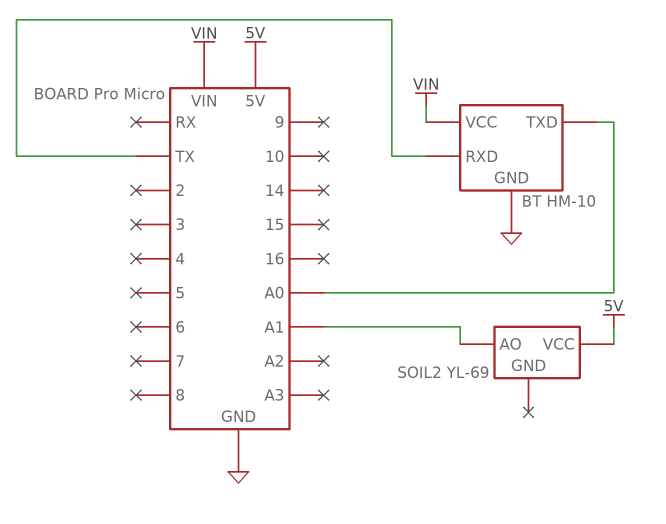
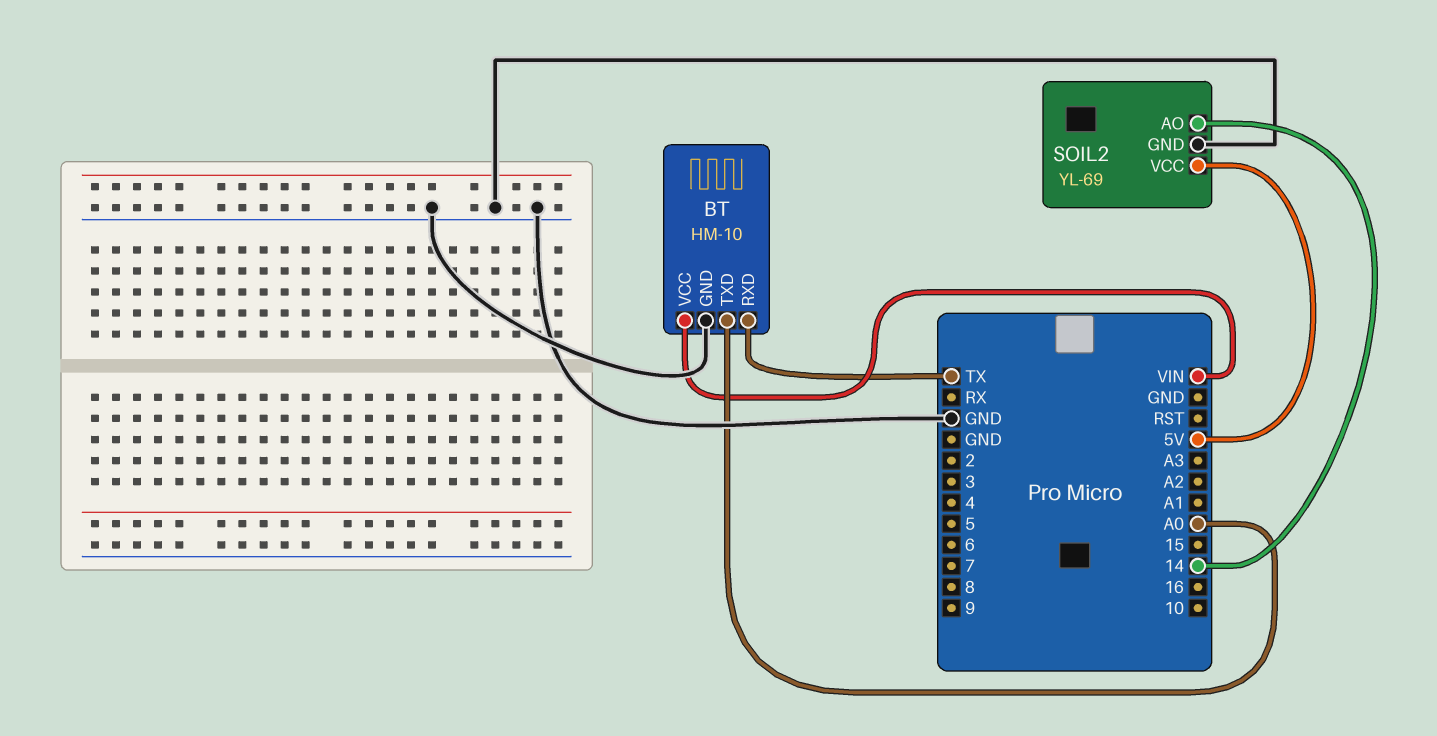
SOIL2 pin AO: A1 -> 14
SOIL2 pin GND: none -> GND

